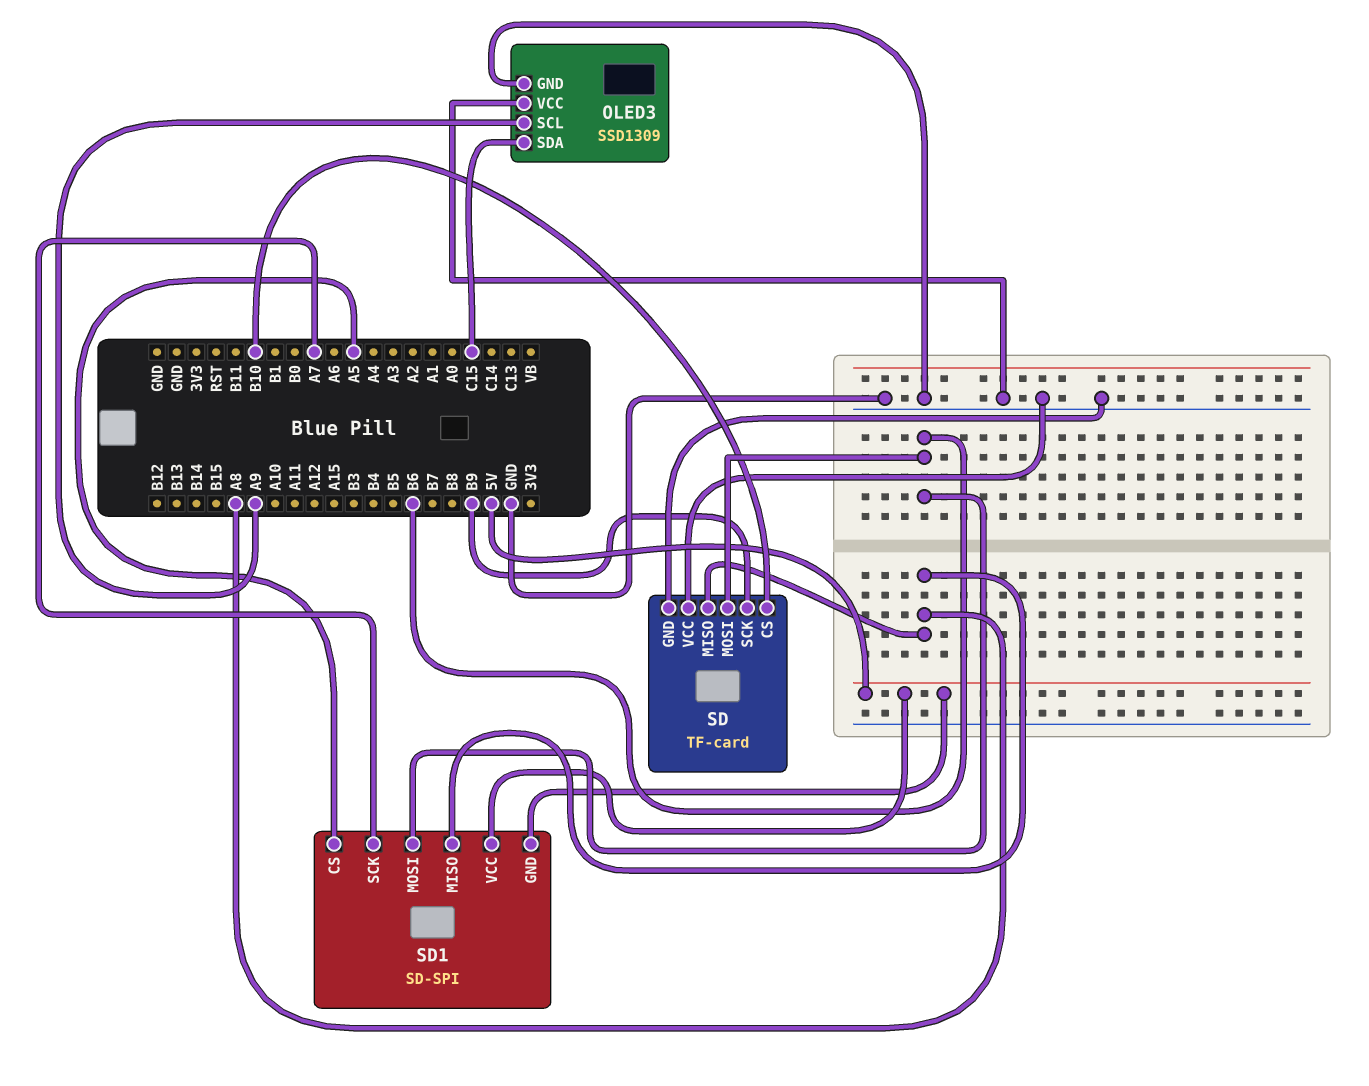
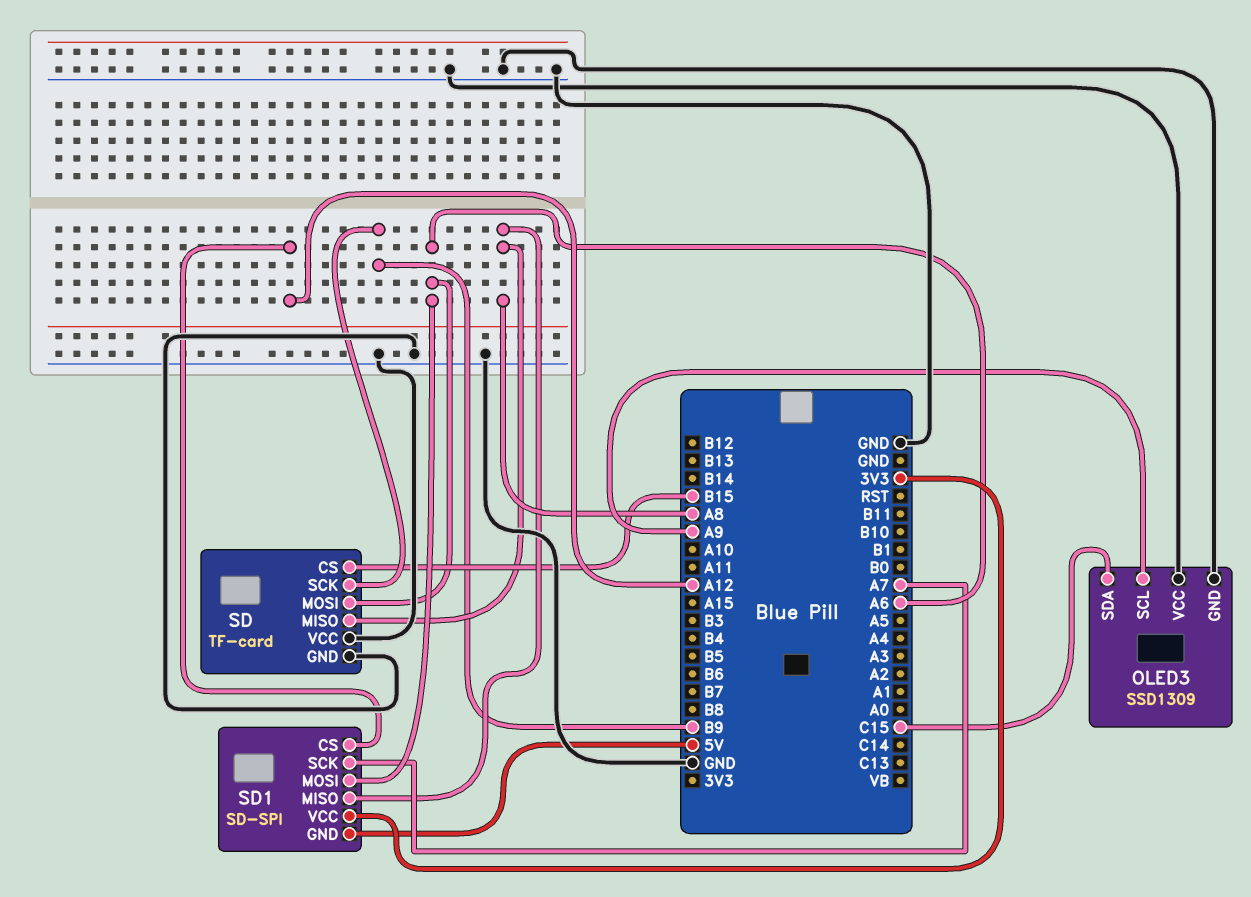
SD pin CS: B10 -> B15
SD pin MOSI: B6 -> A6
SD1 pin CS: A5 -> A12
SD1 pin MOSI: B6 -> A6
SD1 pin VCC: 5V -> 3V3

